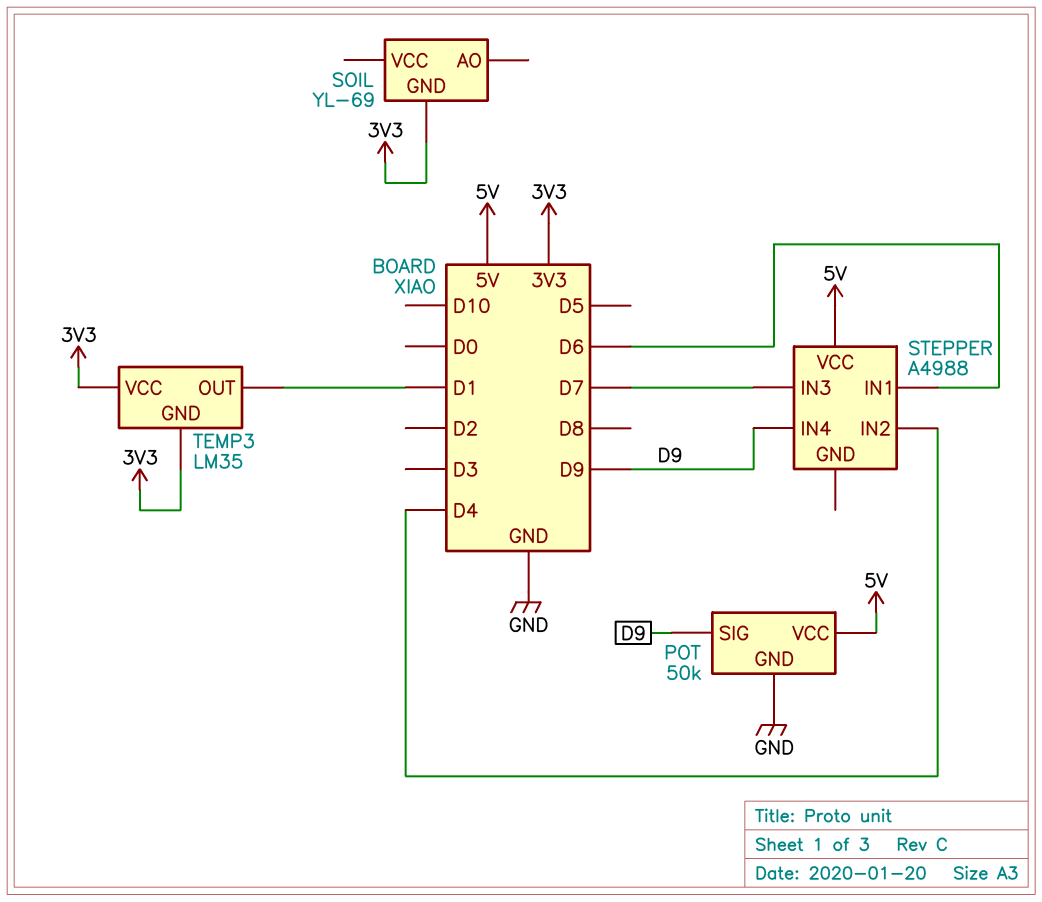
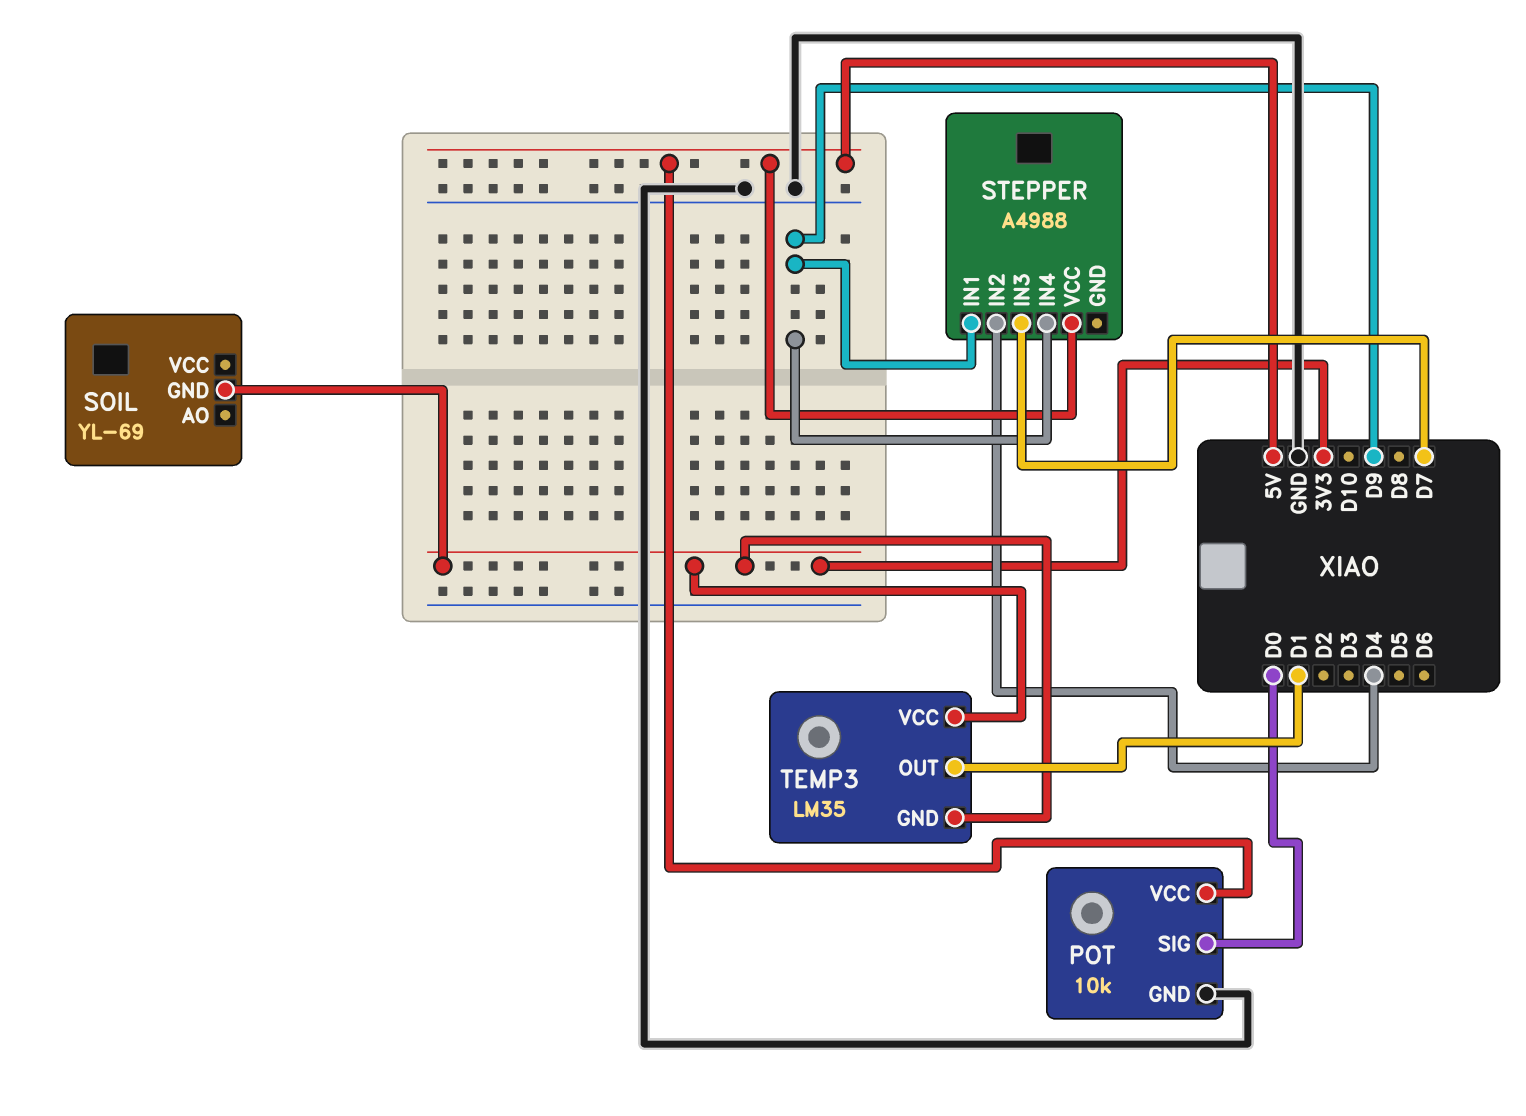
POT: 50k -> 10k
POT pin SIG: D9 -> D0
STEPPER pin IN1: D6 -> D9

